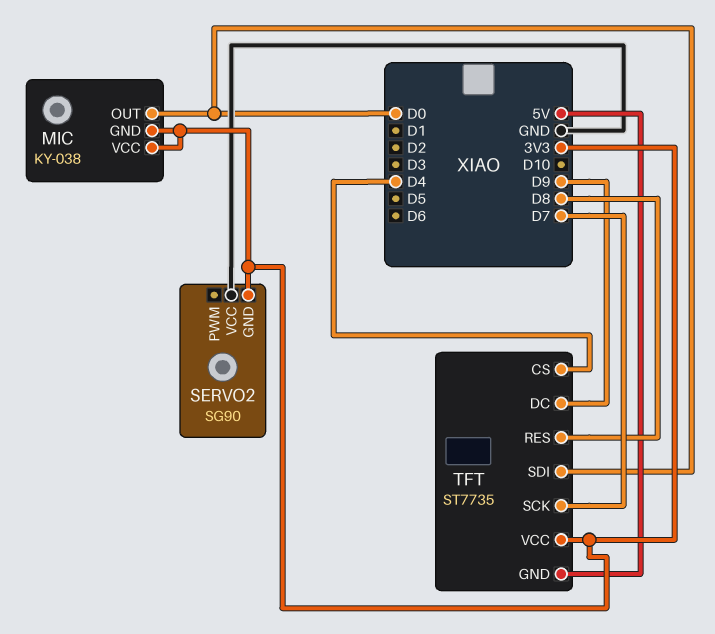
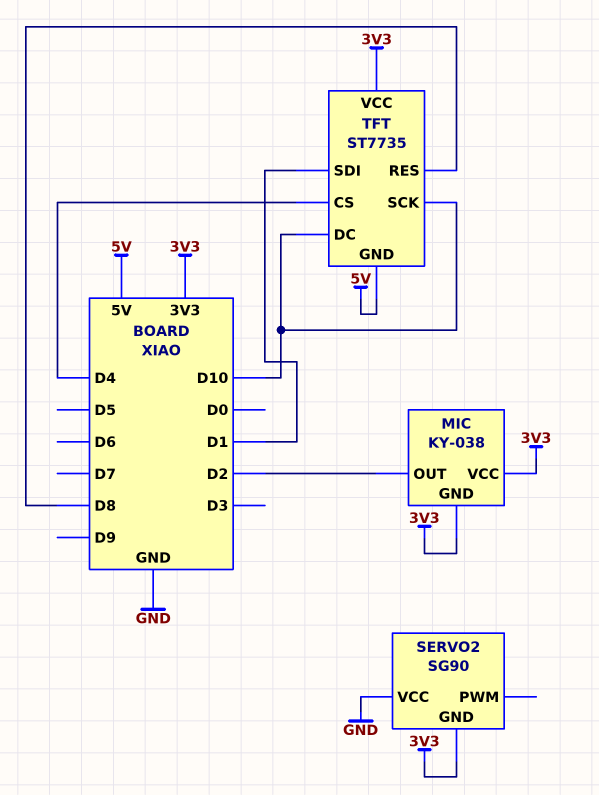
MIC pin OUT: D0 -> D2
TFT pin DC: D9 -> D10
TFT pin SCK: D7 -> D10
TFT pin SDI: D0 -> D1

